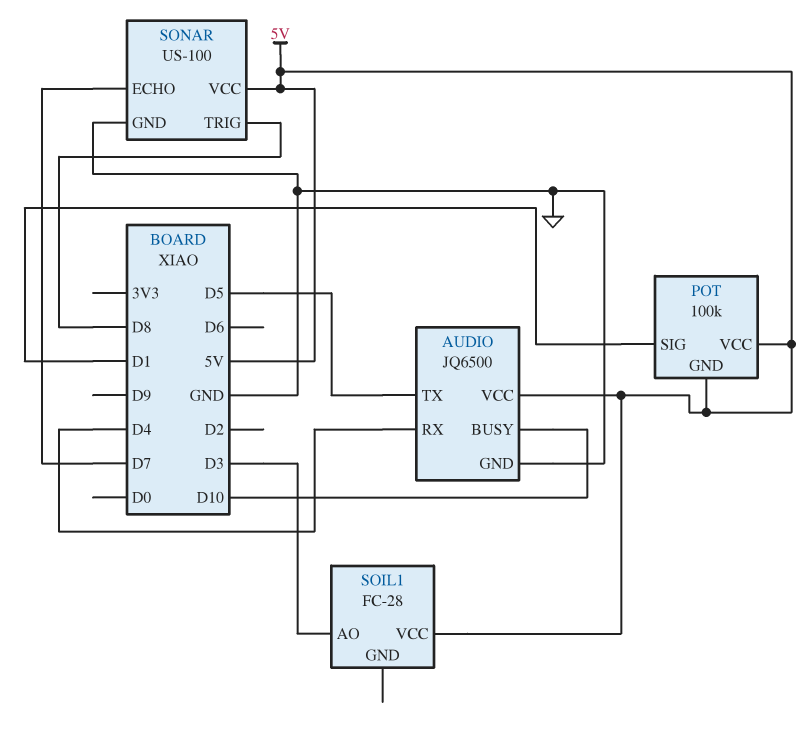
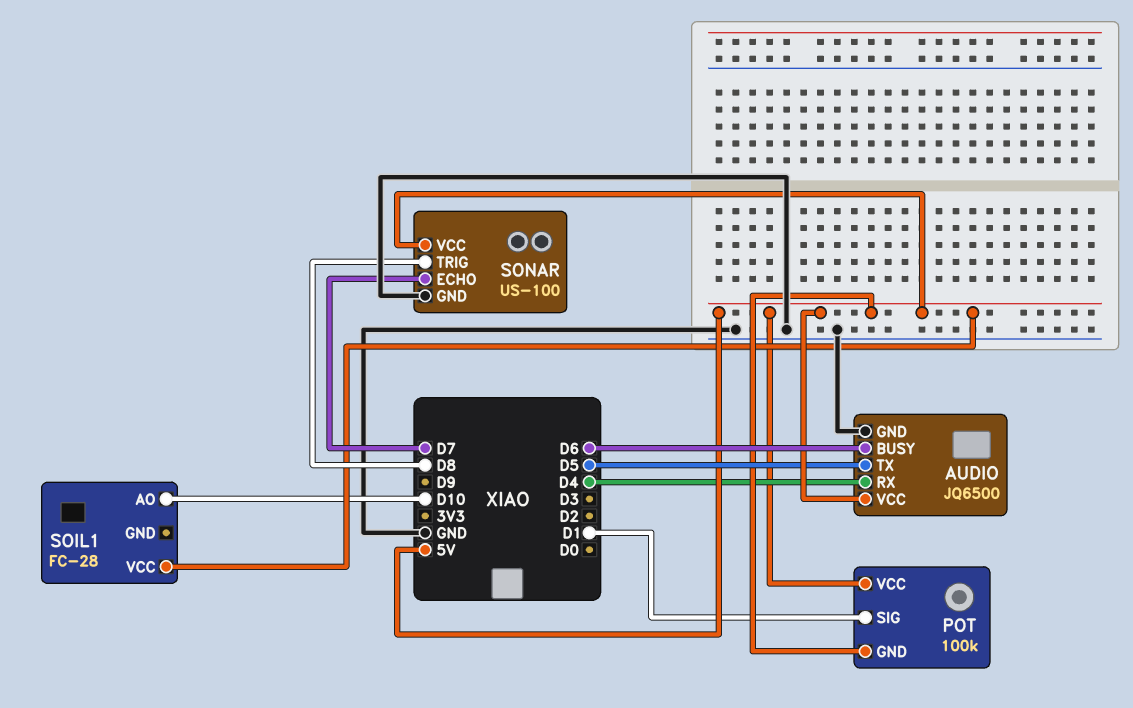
AUDIO pin BUSY: D10 -> D6
SOIL1 pin AO: D3 -> D10

